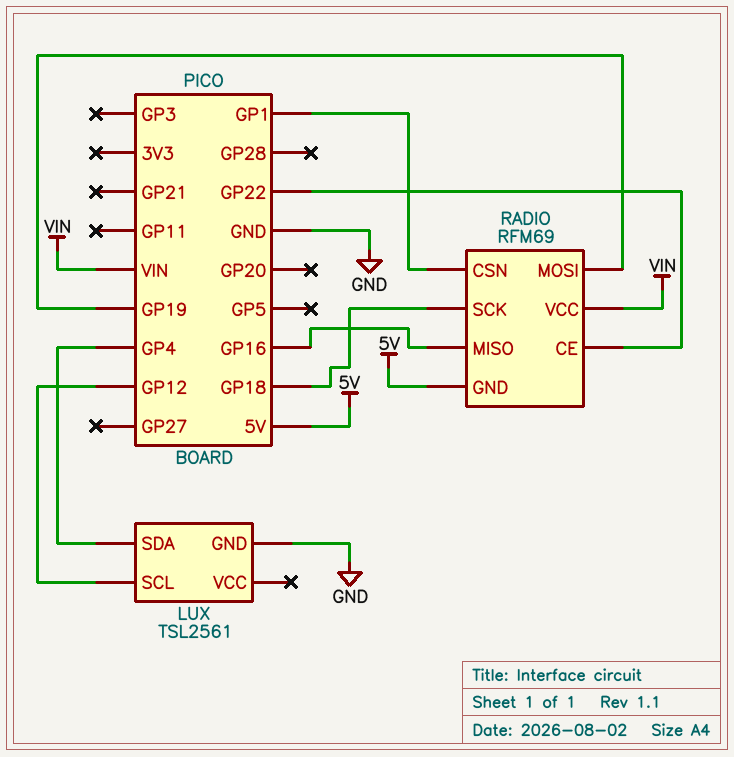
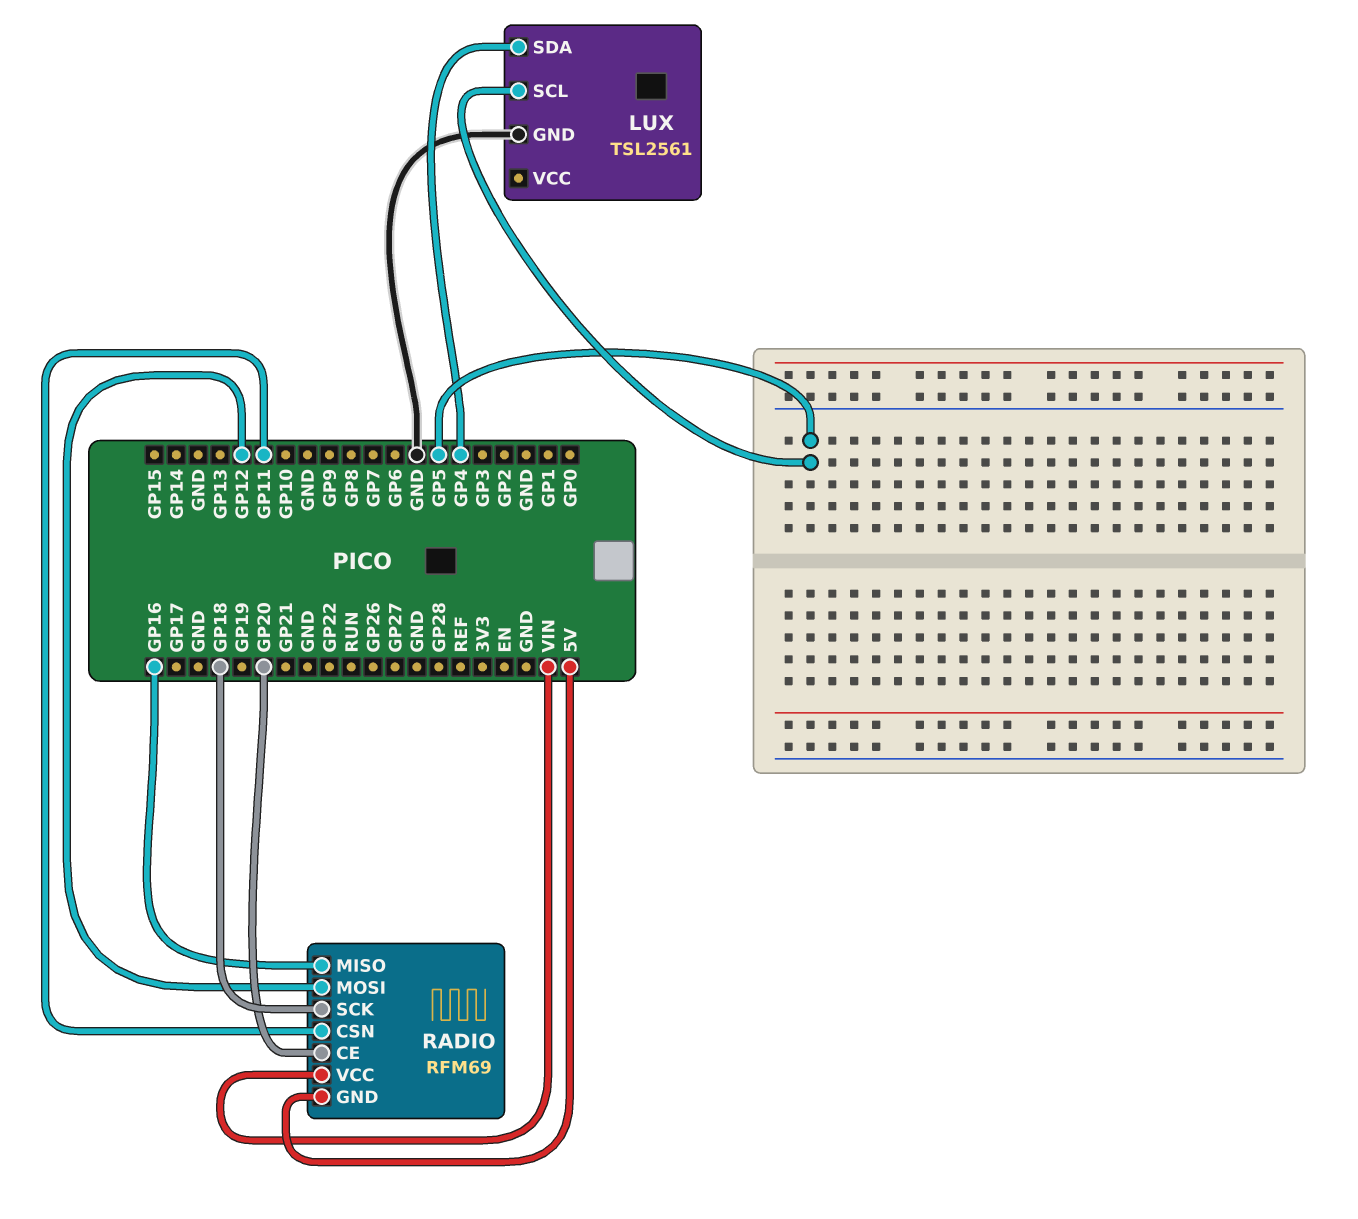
LUX pin SCL: GP12 -> GP5
RADIO pin CE: GP22 -> GP20
RADIO pin CSN: GP1 -> GP11
RADIO pin MOSI: GP19 -> GP12

